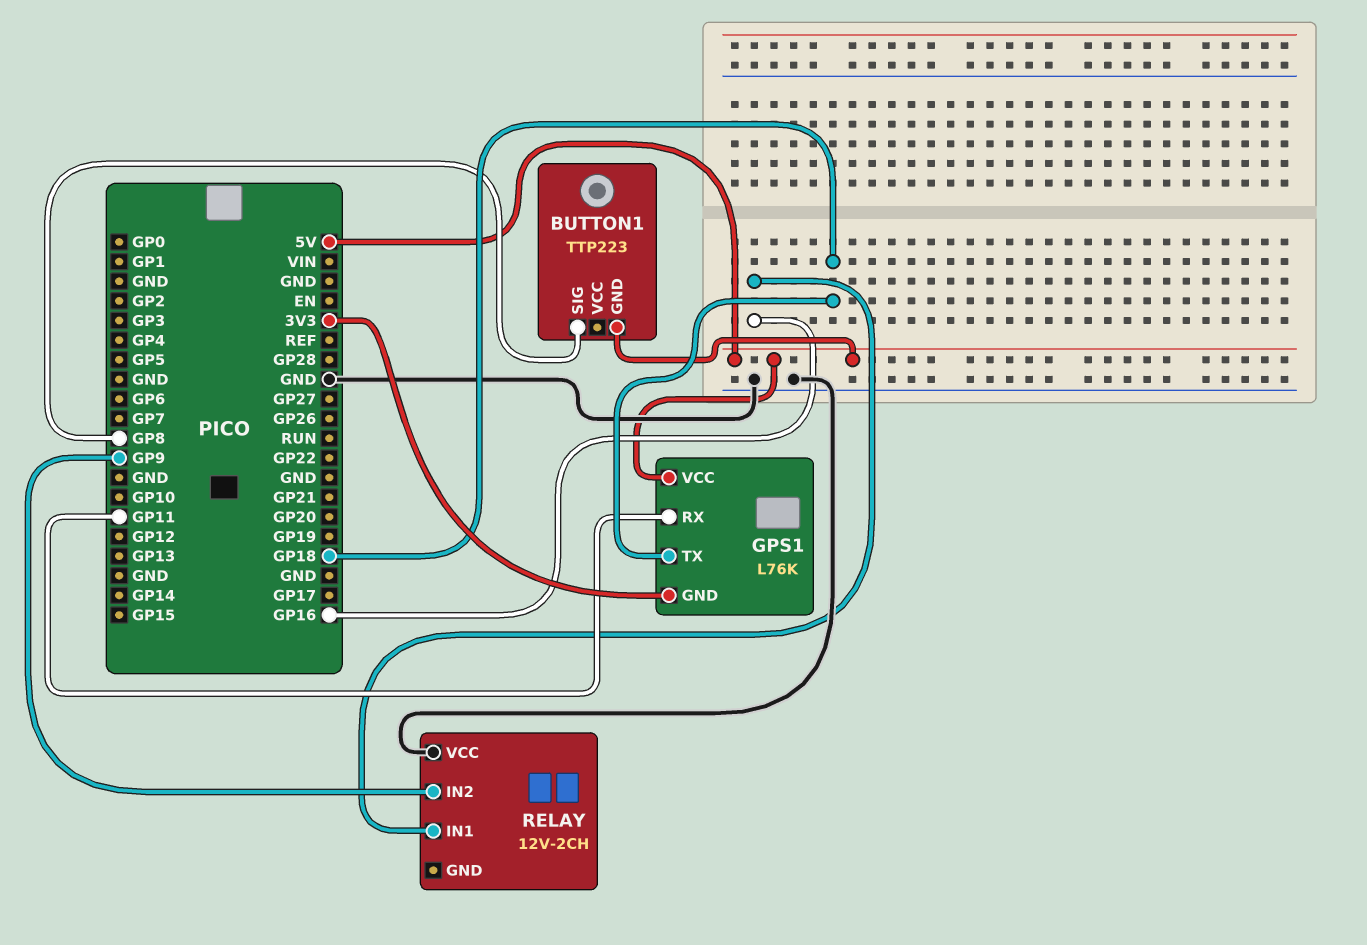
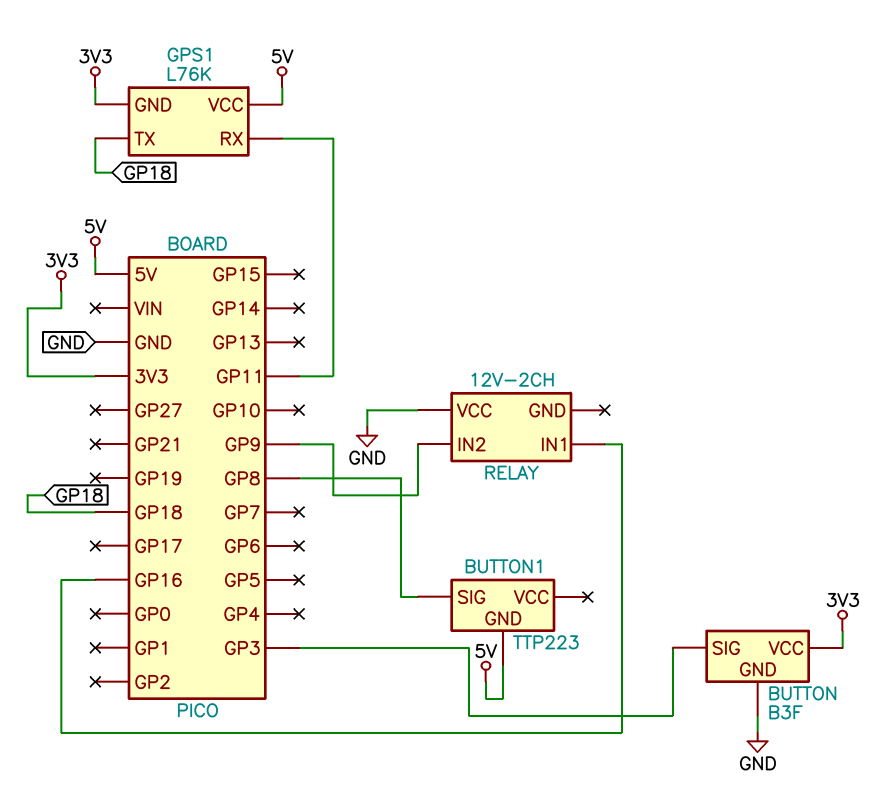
BUTTON: none -> B3F
BUTTON pin GND: none -> GND
BUTTON pin SIG: none -> GP3
BUTTON pin VCC: none -> 3V3

